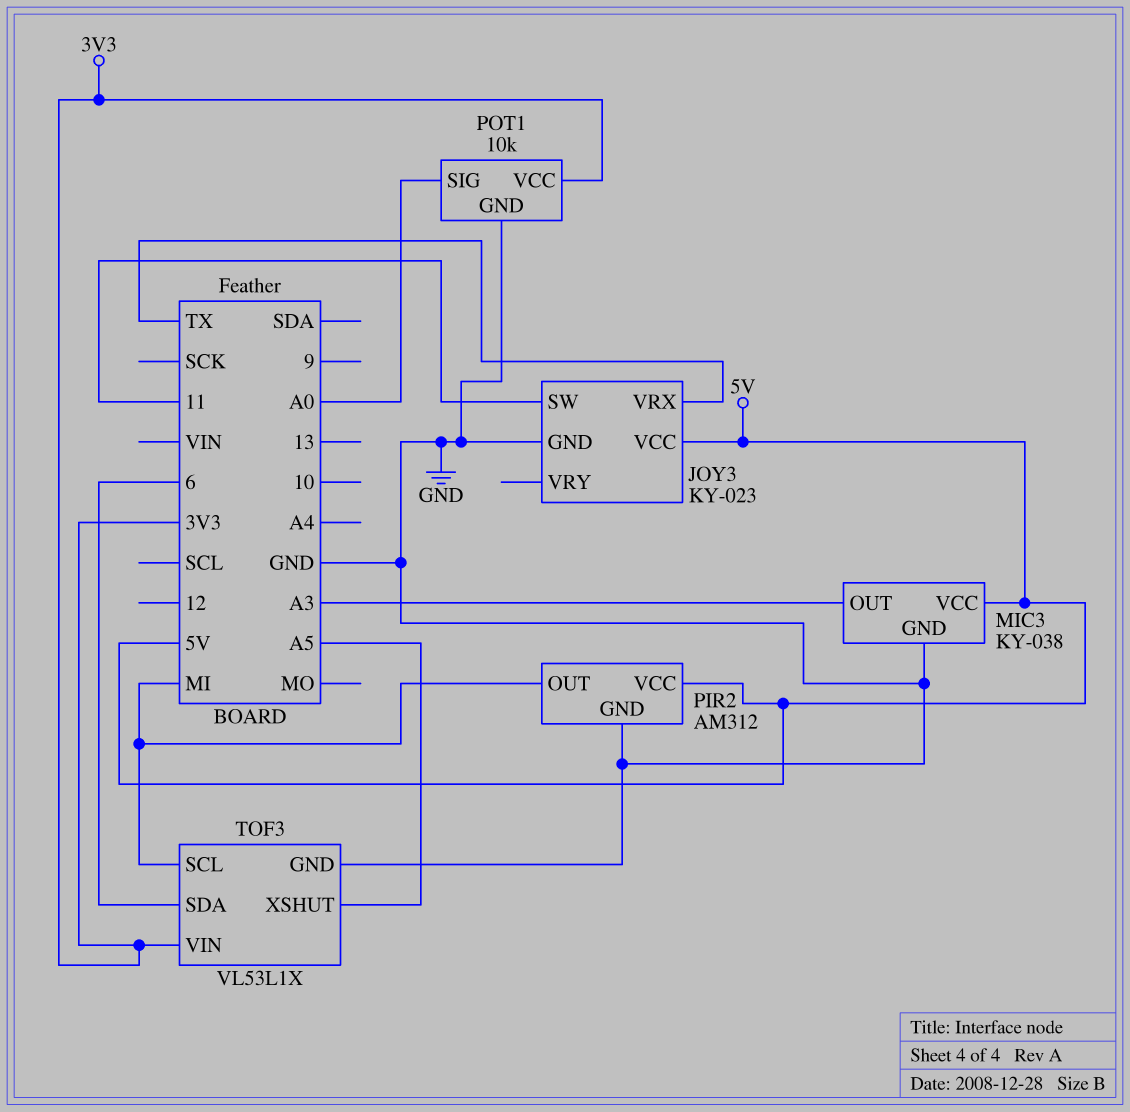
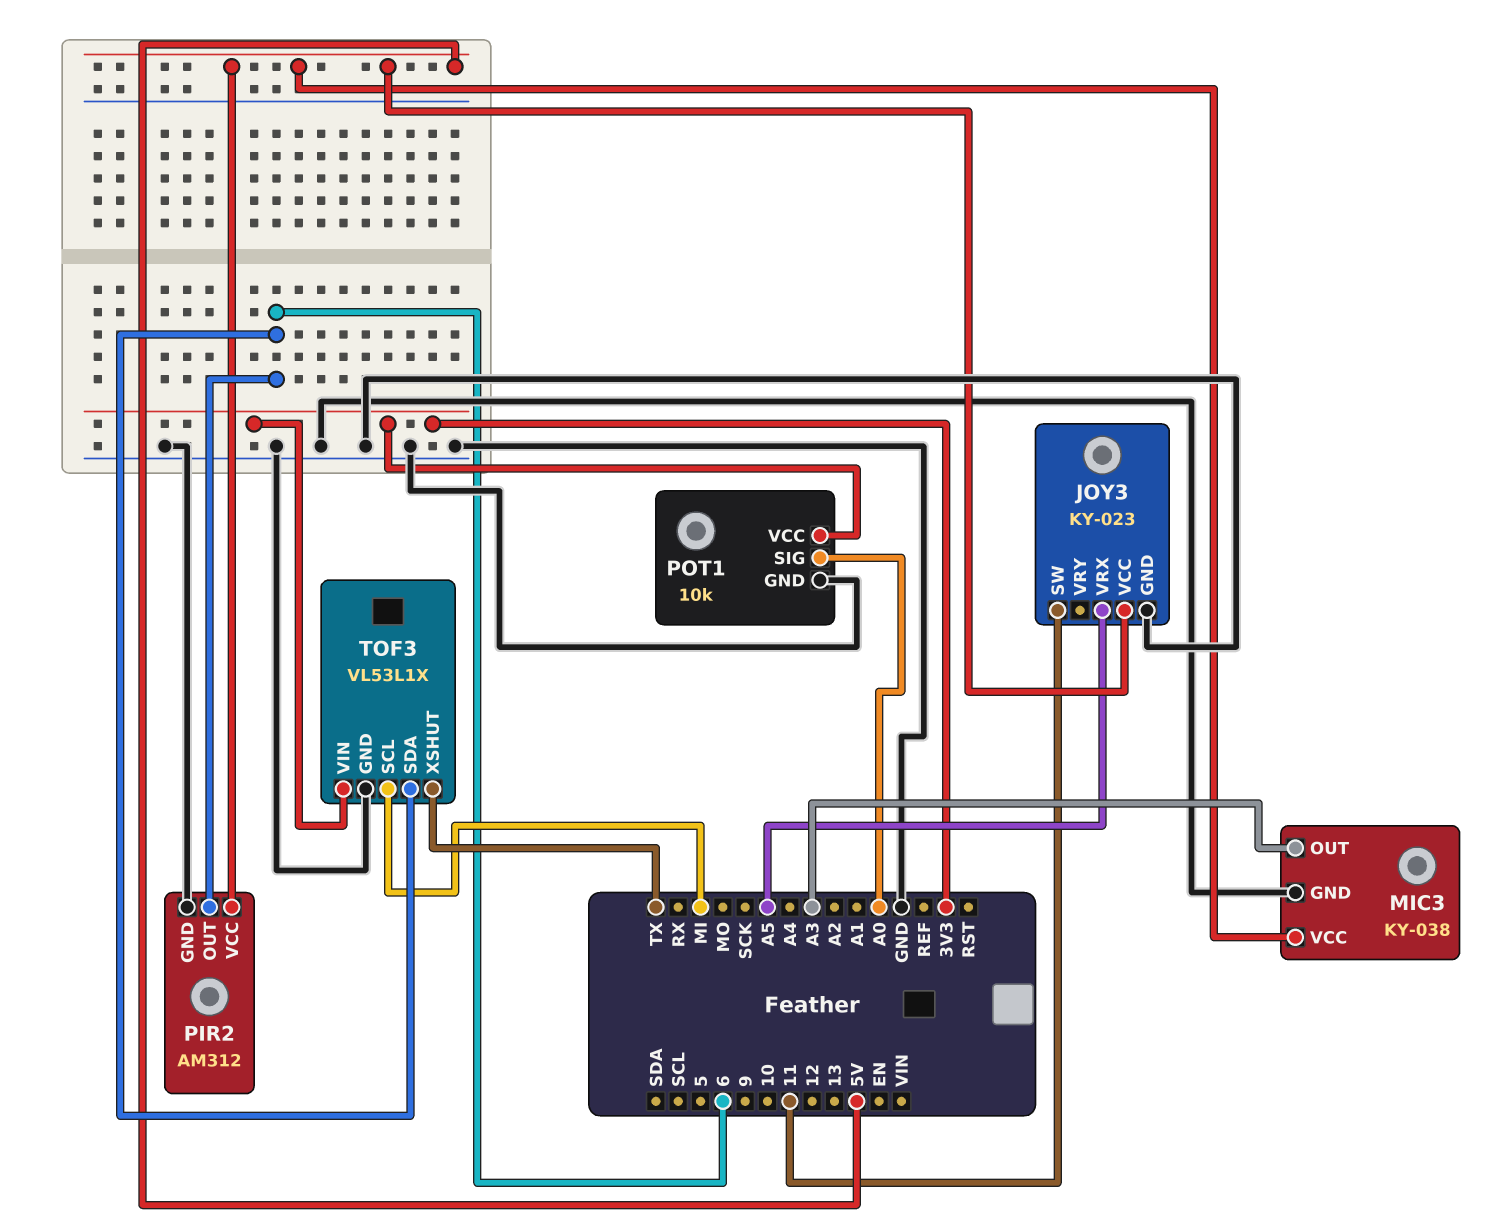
JOY3 pin VRX: TX -> A5
PIR2 pin OUT: MI -> 6
TOF3 pin XSHUT: A5 -> TX

